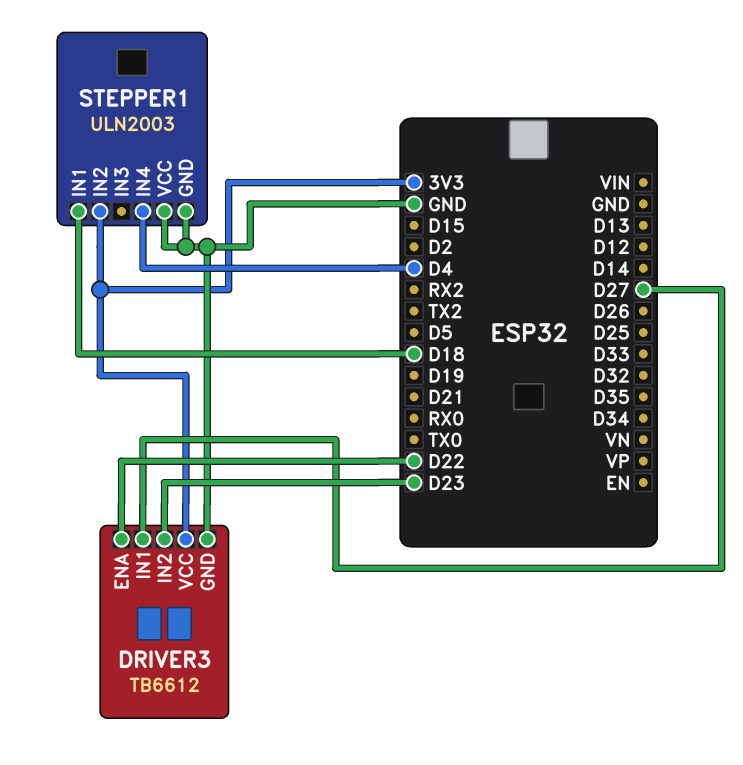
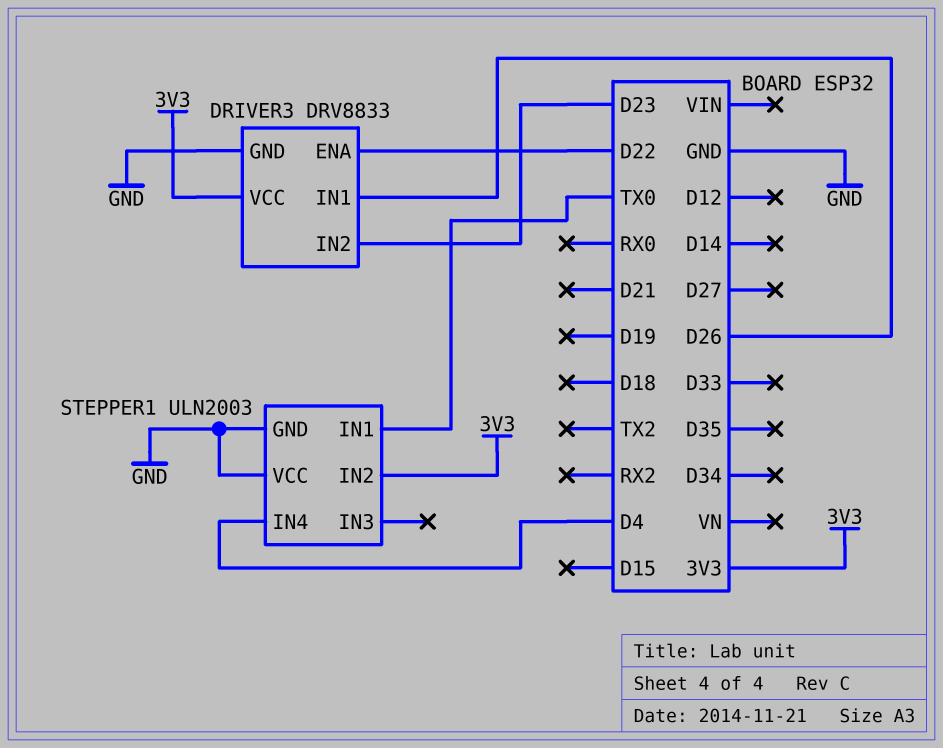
DRIVER3: TB6612 -> DRV8833
DRIVER3 pin IN1: D27 -> D26
STEPPER1 pin IN1: D18 -> TX0

